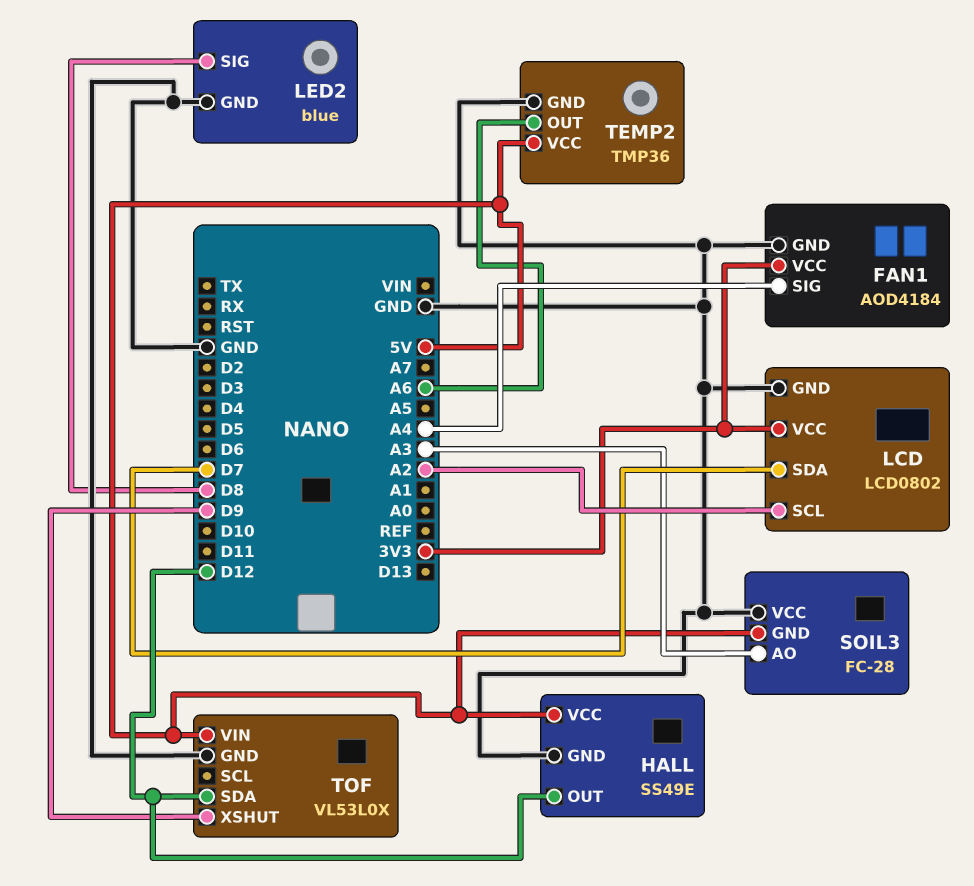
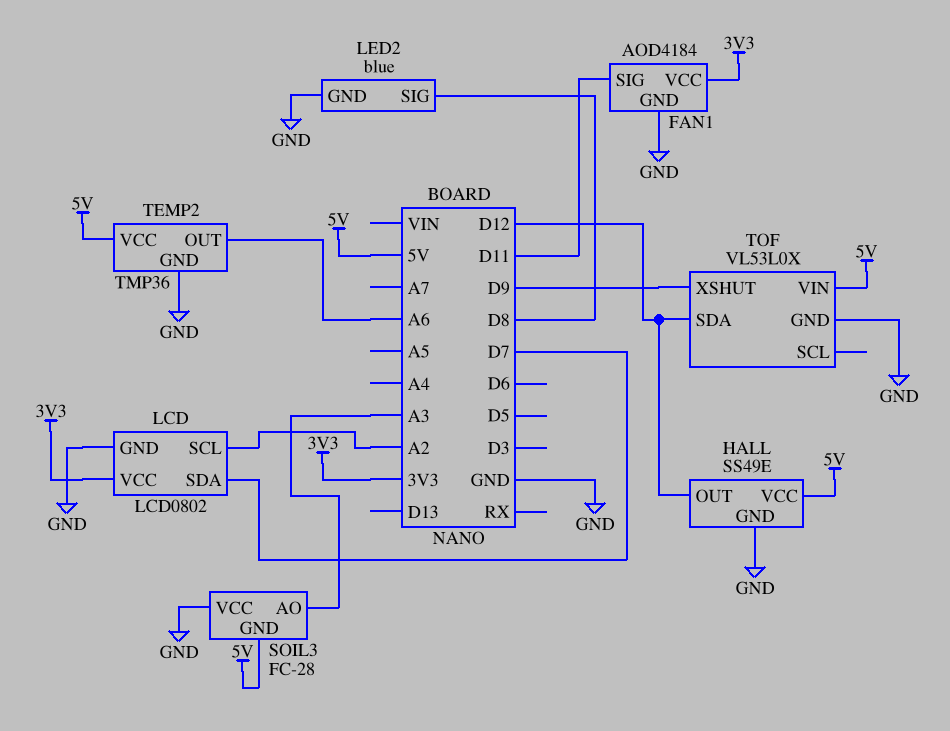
FAN1 pin SIG: A4 -> D11

